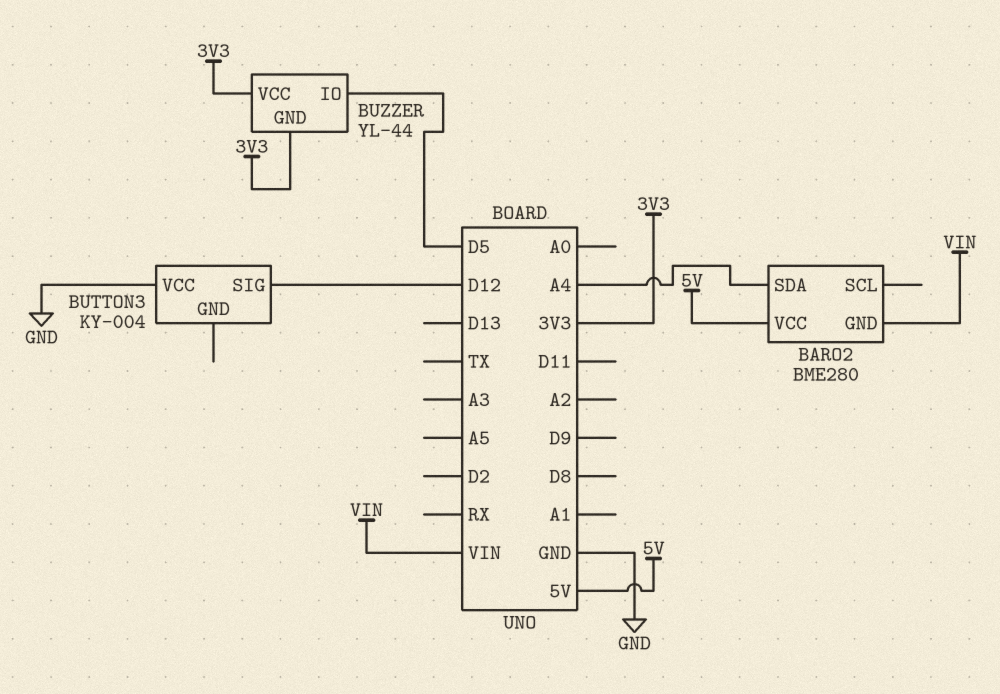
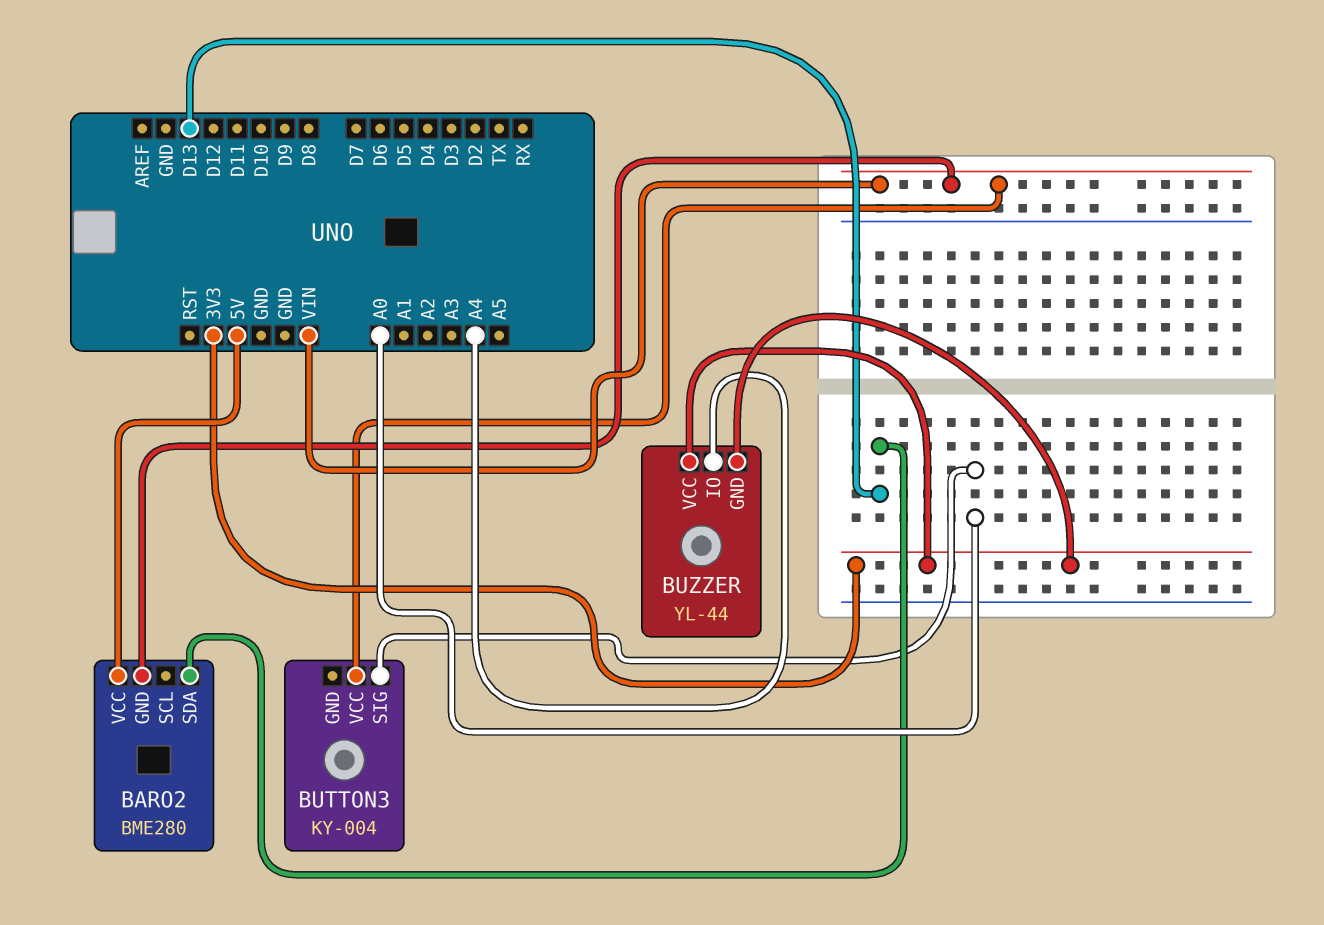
BARO2 pin SDA: A4 -> D13
BUTTON3 pin SIG: D12 -> A0
BUTTON3 pin VCC: GND -> VIN
BUZZER pin IO: D5 -> A4

